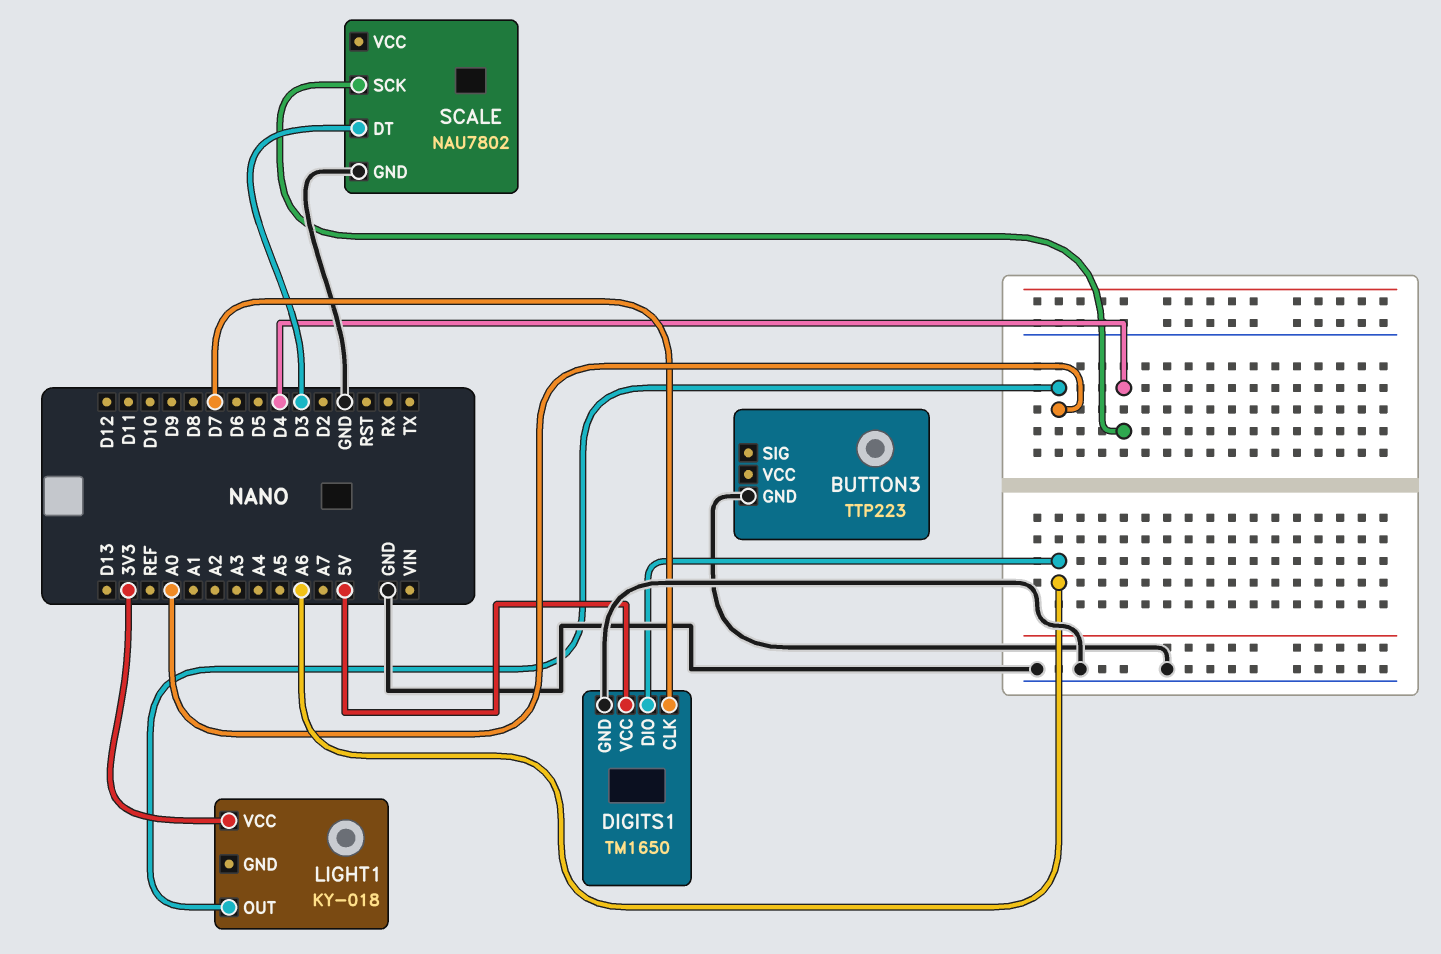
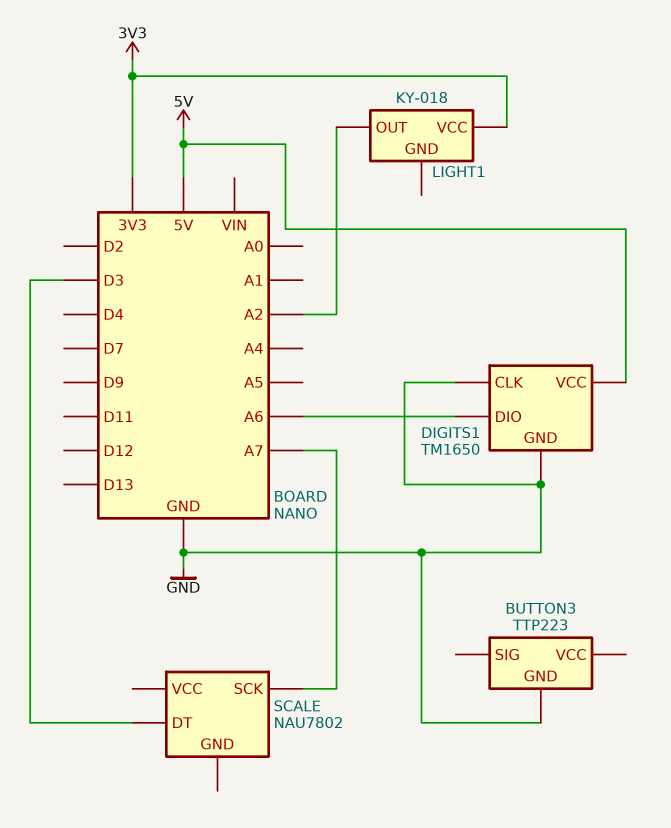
DIGITS1 pin CLK: D7 -> GND
LIGHT1 pin OUT: A0 -> A2
SCALE pin GND: GND -> none
SCALE pin SCK: D4 -> A7

